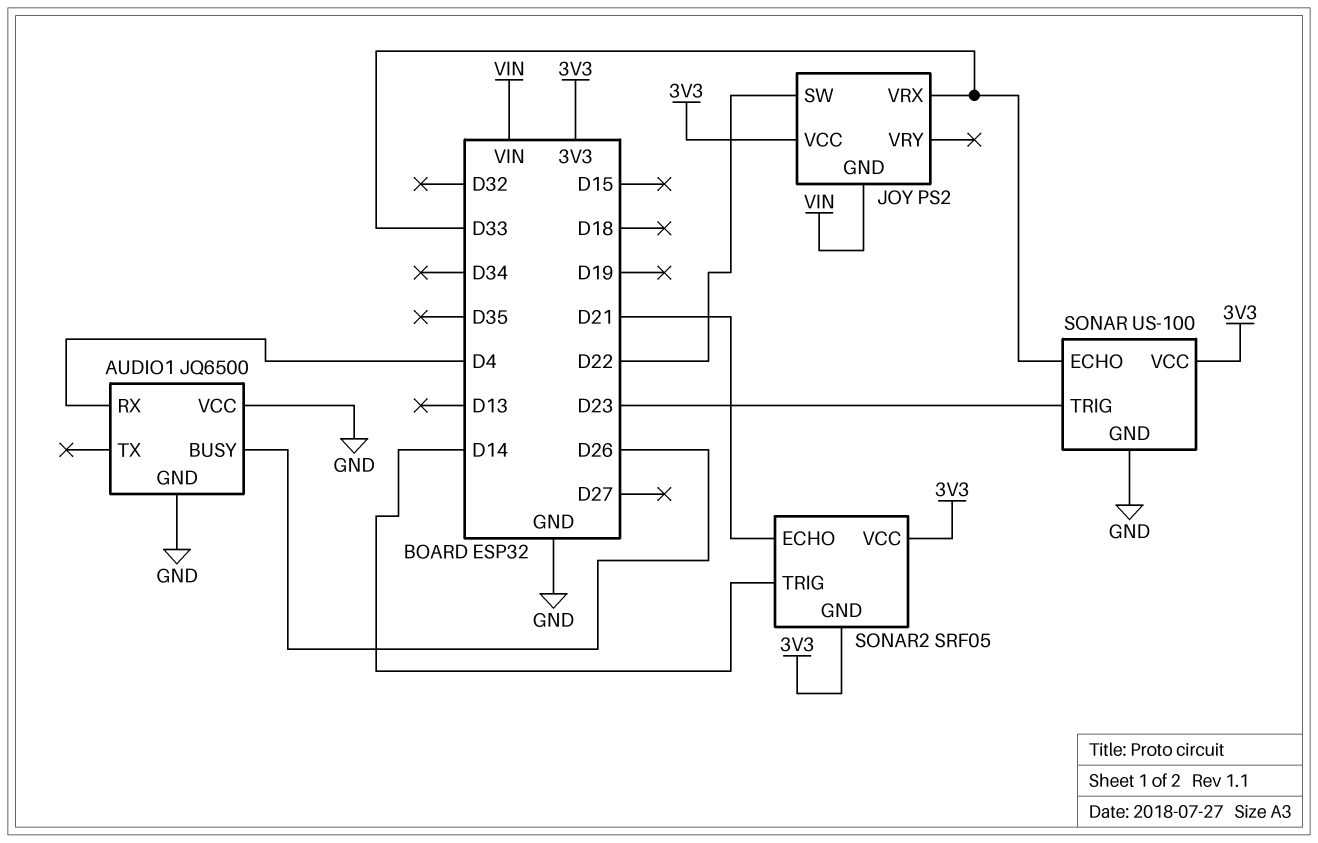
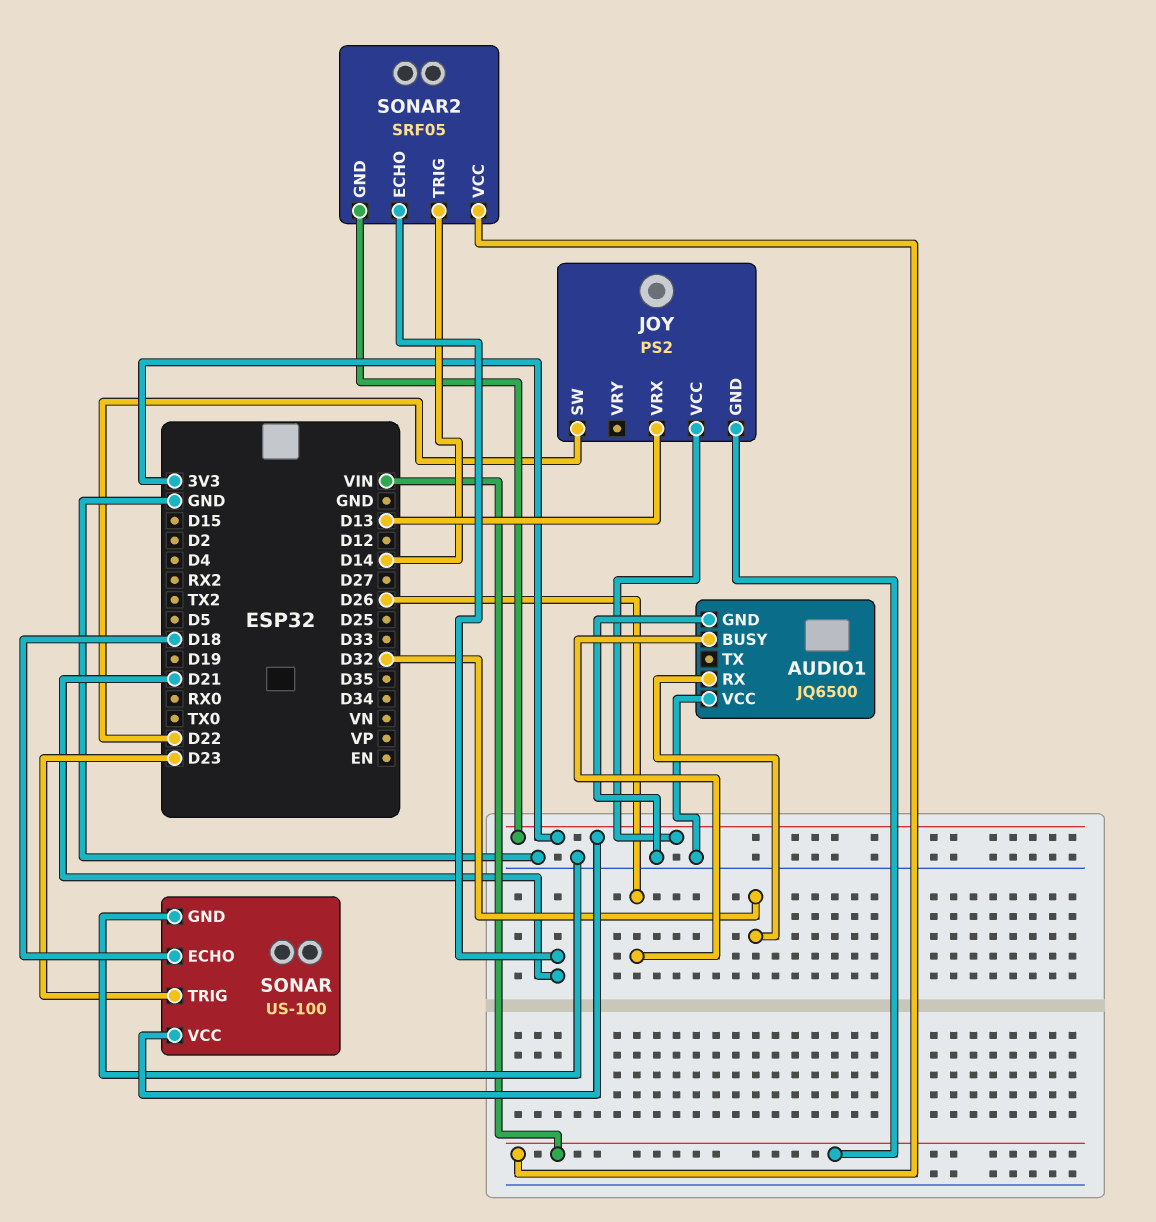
AUDIO1 pin RX: D4 -> D32
JOY pin VRX: D33 -> D13
SONAR pin ECHO: D33 -> D18
SONAR2 pin VCC: 3V3 -> VIN

